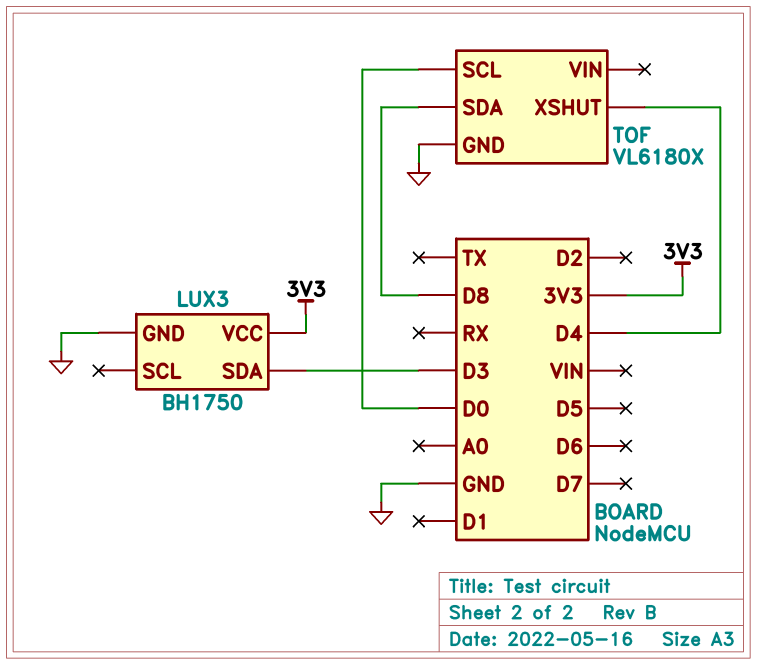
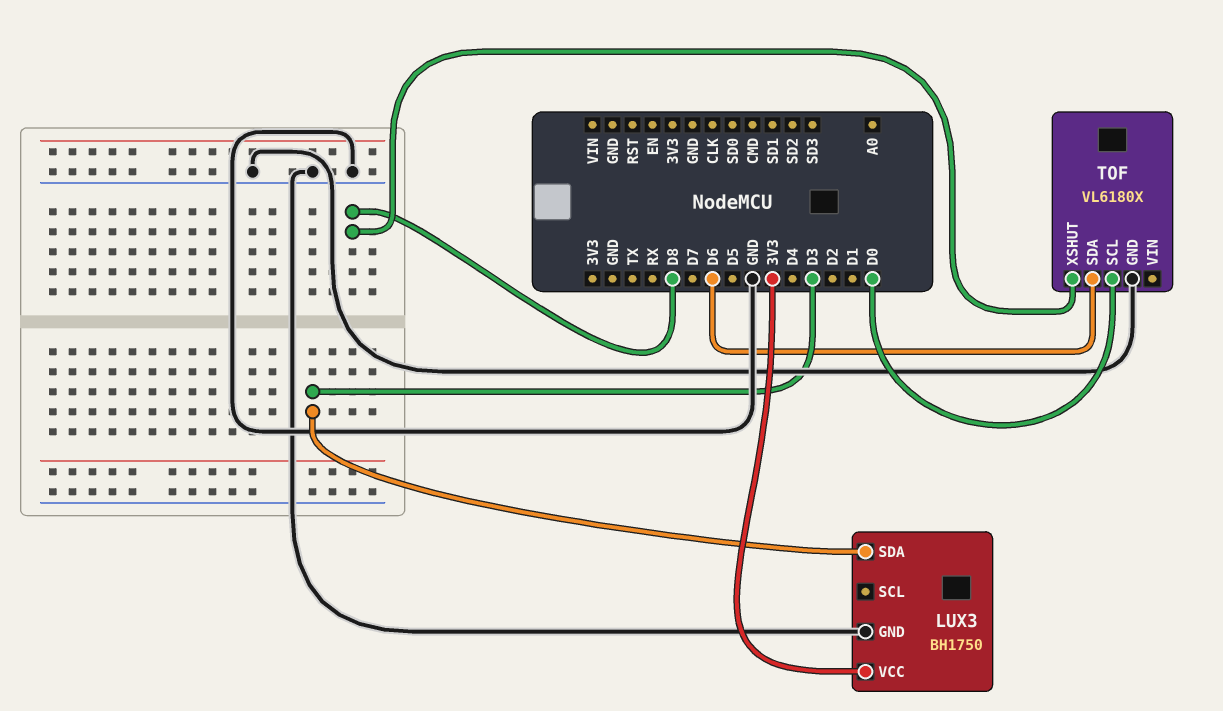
TOF pin SDA: D8 -> D6
TOF pin XSHUT: D4 -> D8

